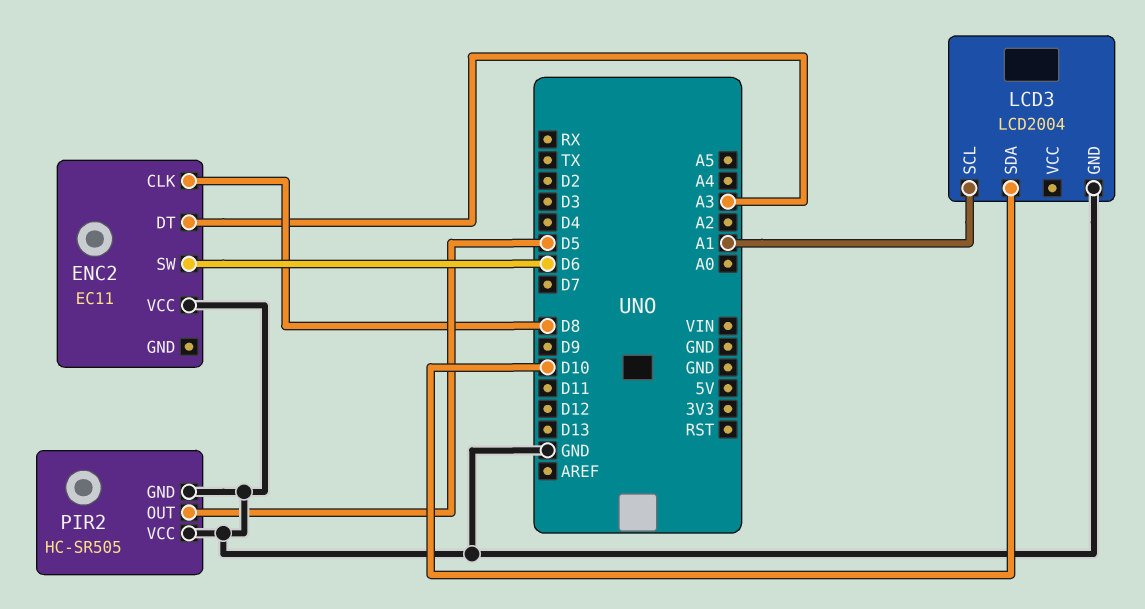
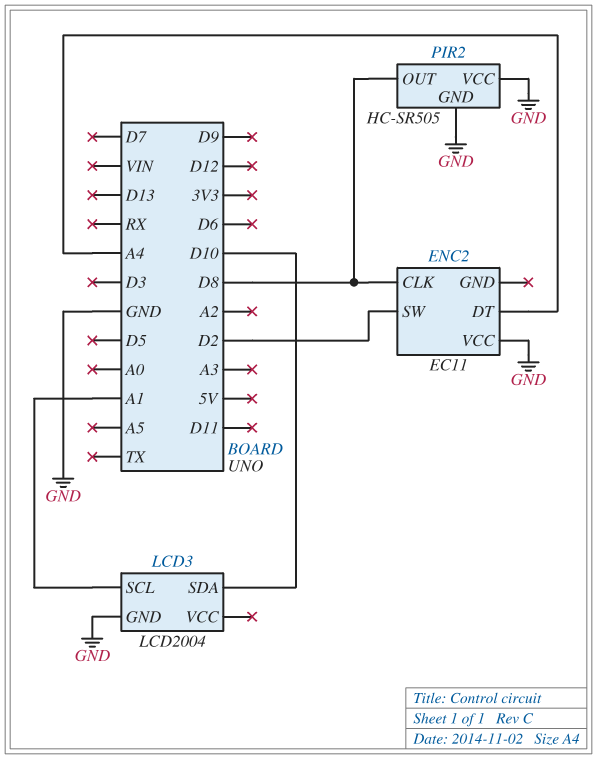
ENC2 pin DT: A3 -> A4
ENC2 pin SW: D6 -> D2
PIR2 pin OUT: D5 -> D8

